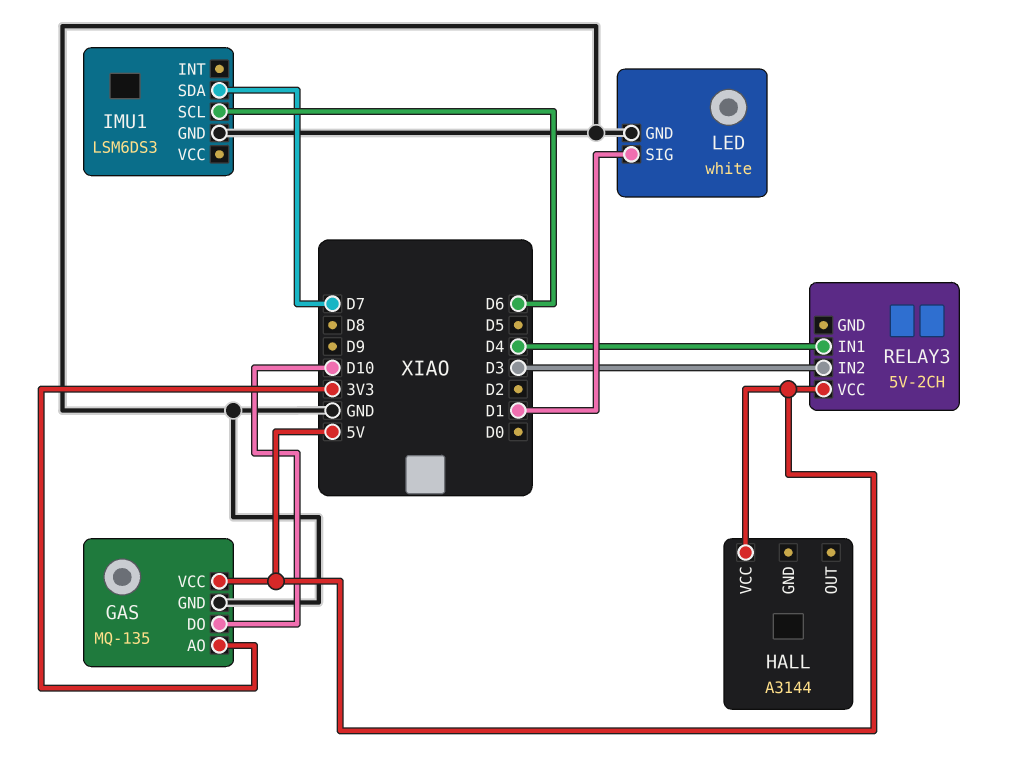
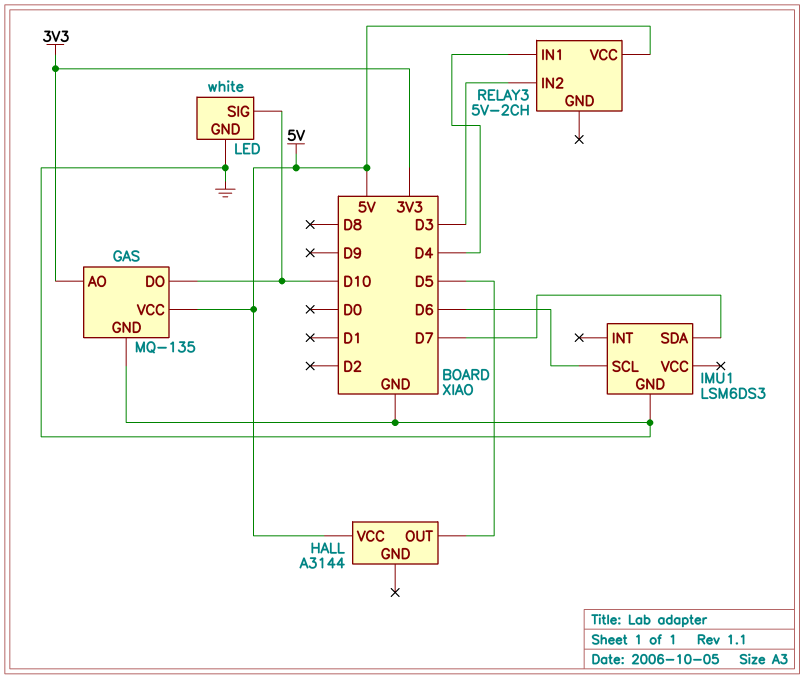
HALL pin OUT: none -> D5
LED pin SIG: D1 -> D10

